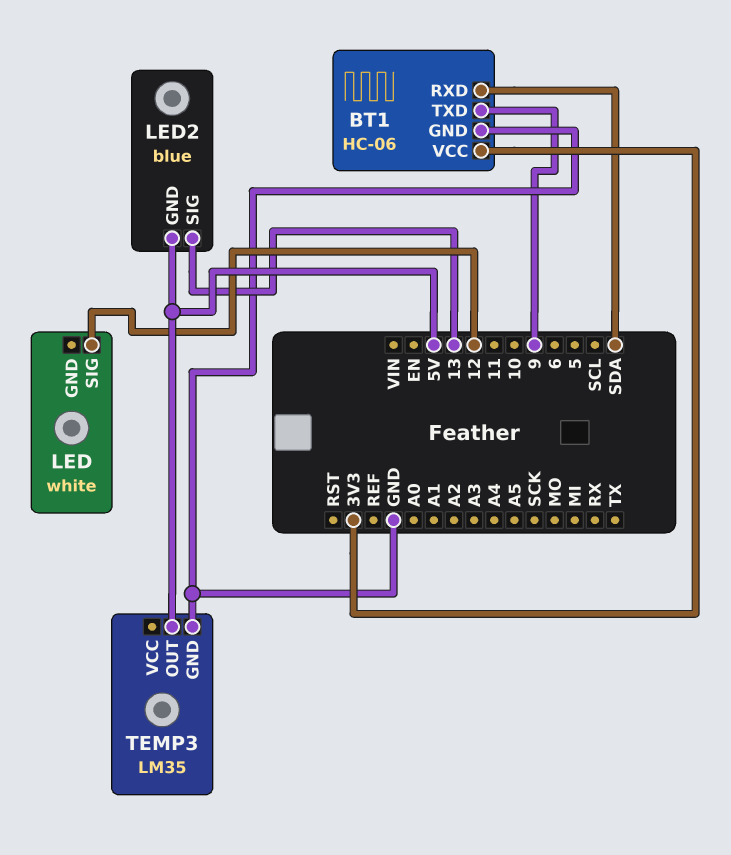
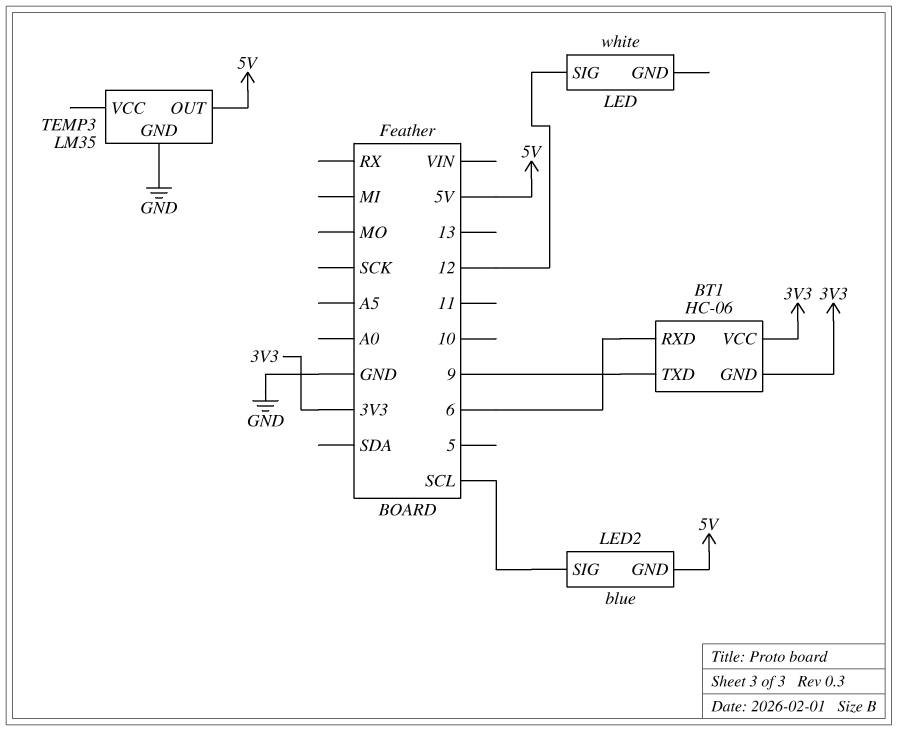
BT1 pin GND: GND -> 3V3
BT1 pin RXD: SDA -> 6
LED2 pin SIG: 13 -> SCL

